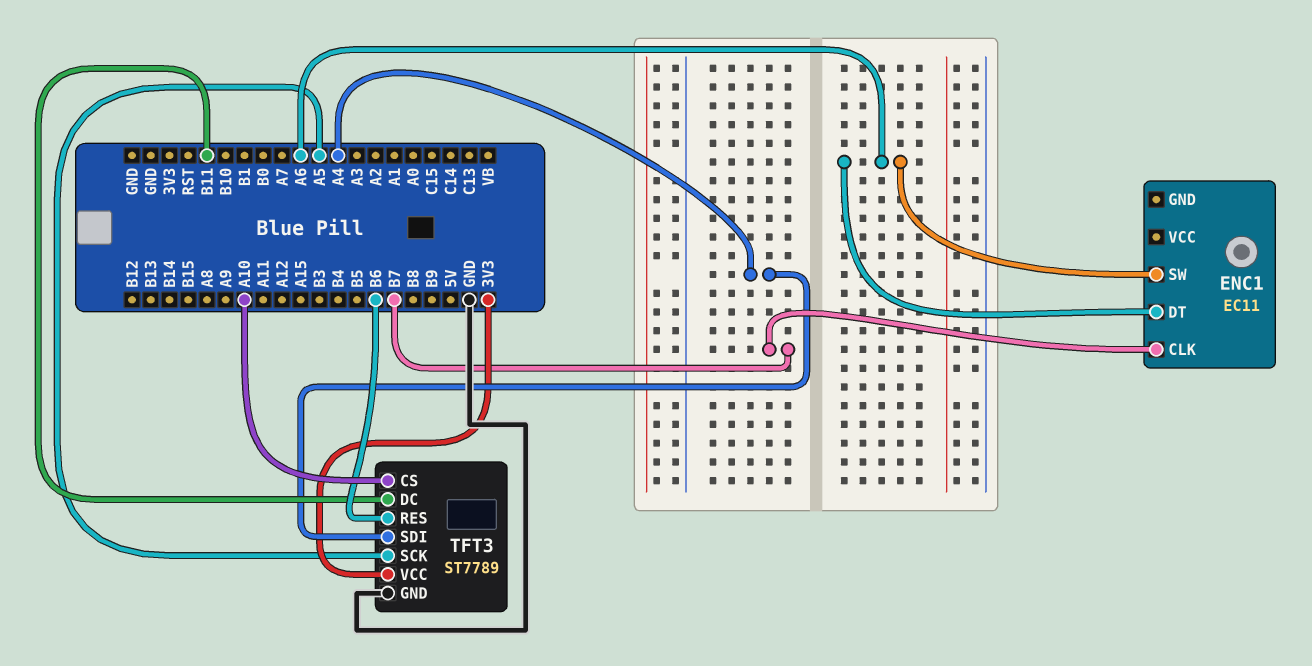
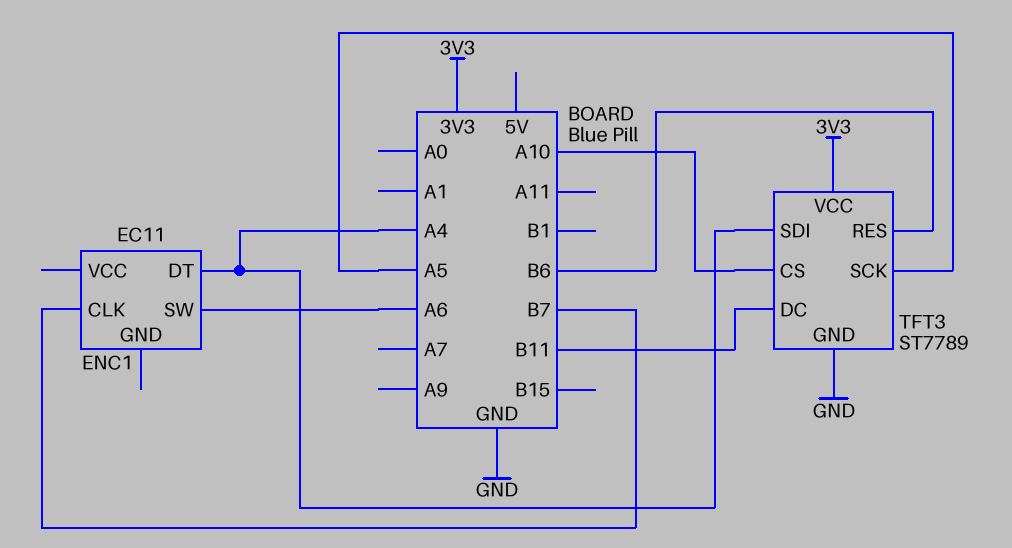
ENC1 pin DT: A6 -> A4

